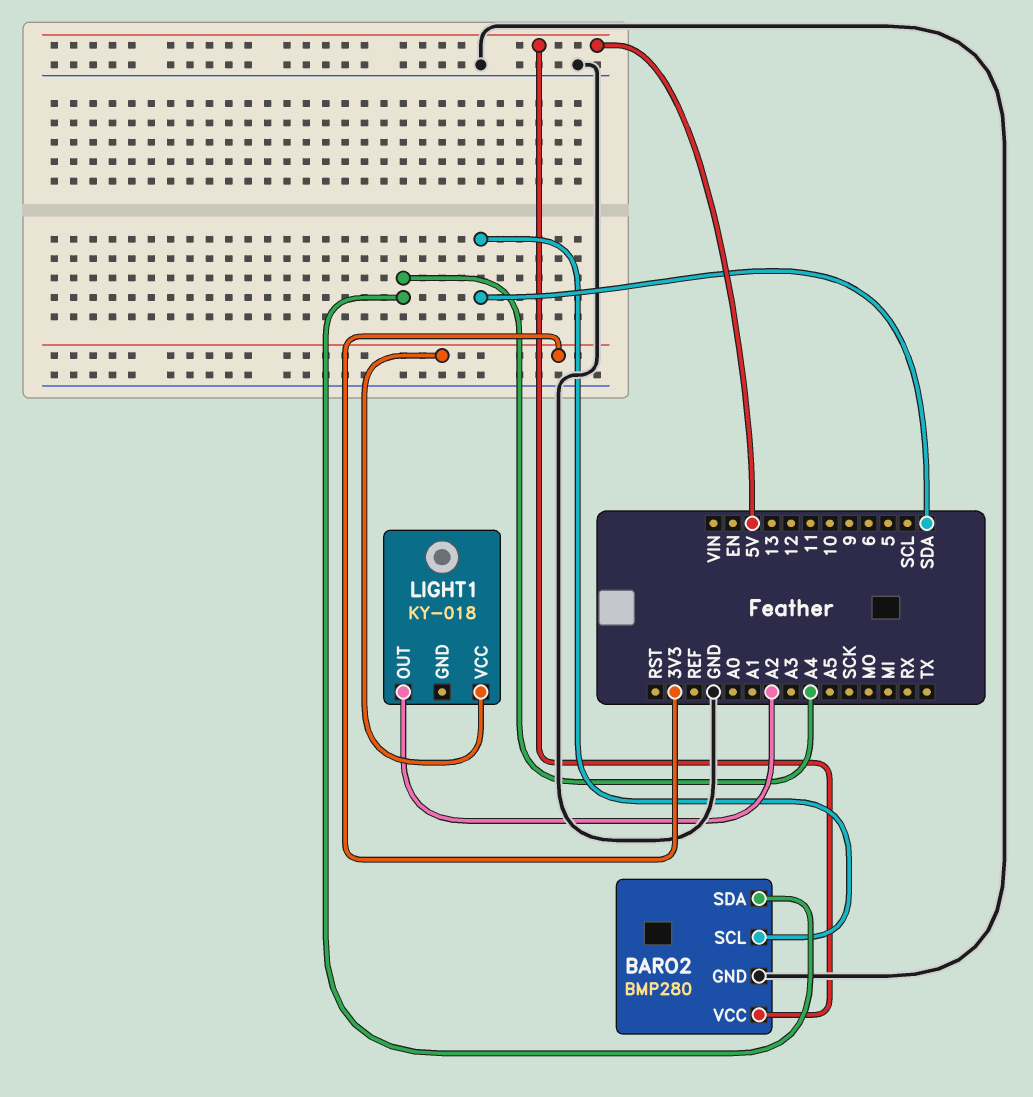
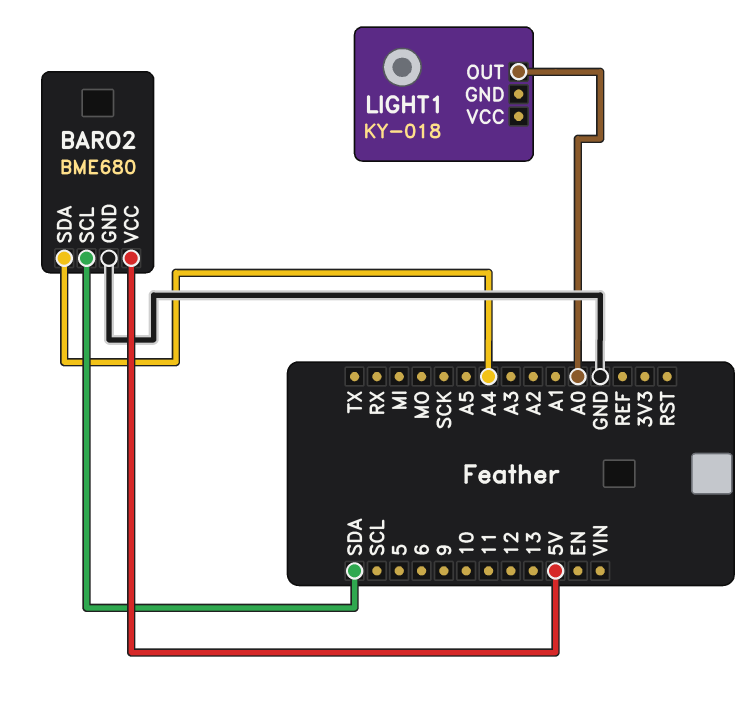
BARO2: BMP280 -> BME680
LIGHT1 pin OUT: A2 -> A0
LIGHT1 pin VCC: 3V3 -> none

